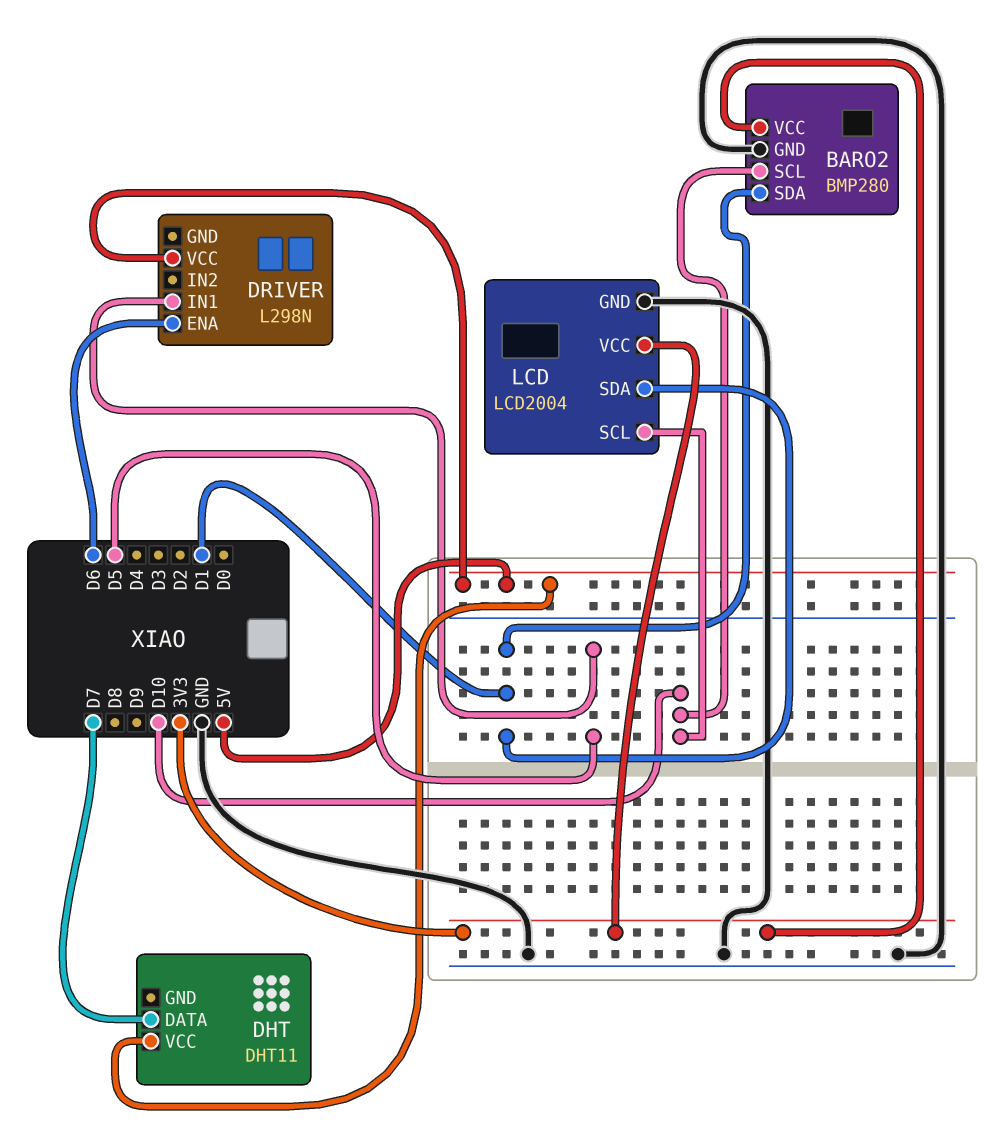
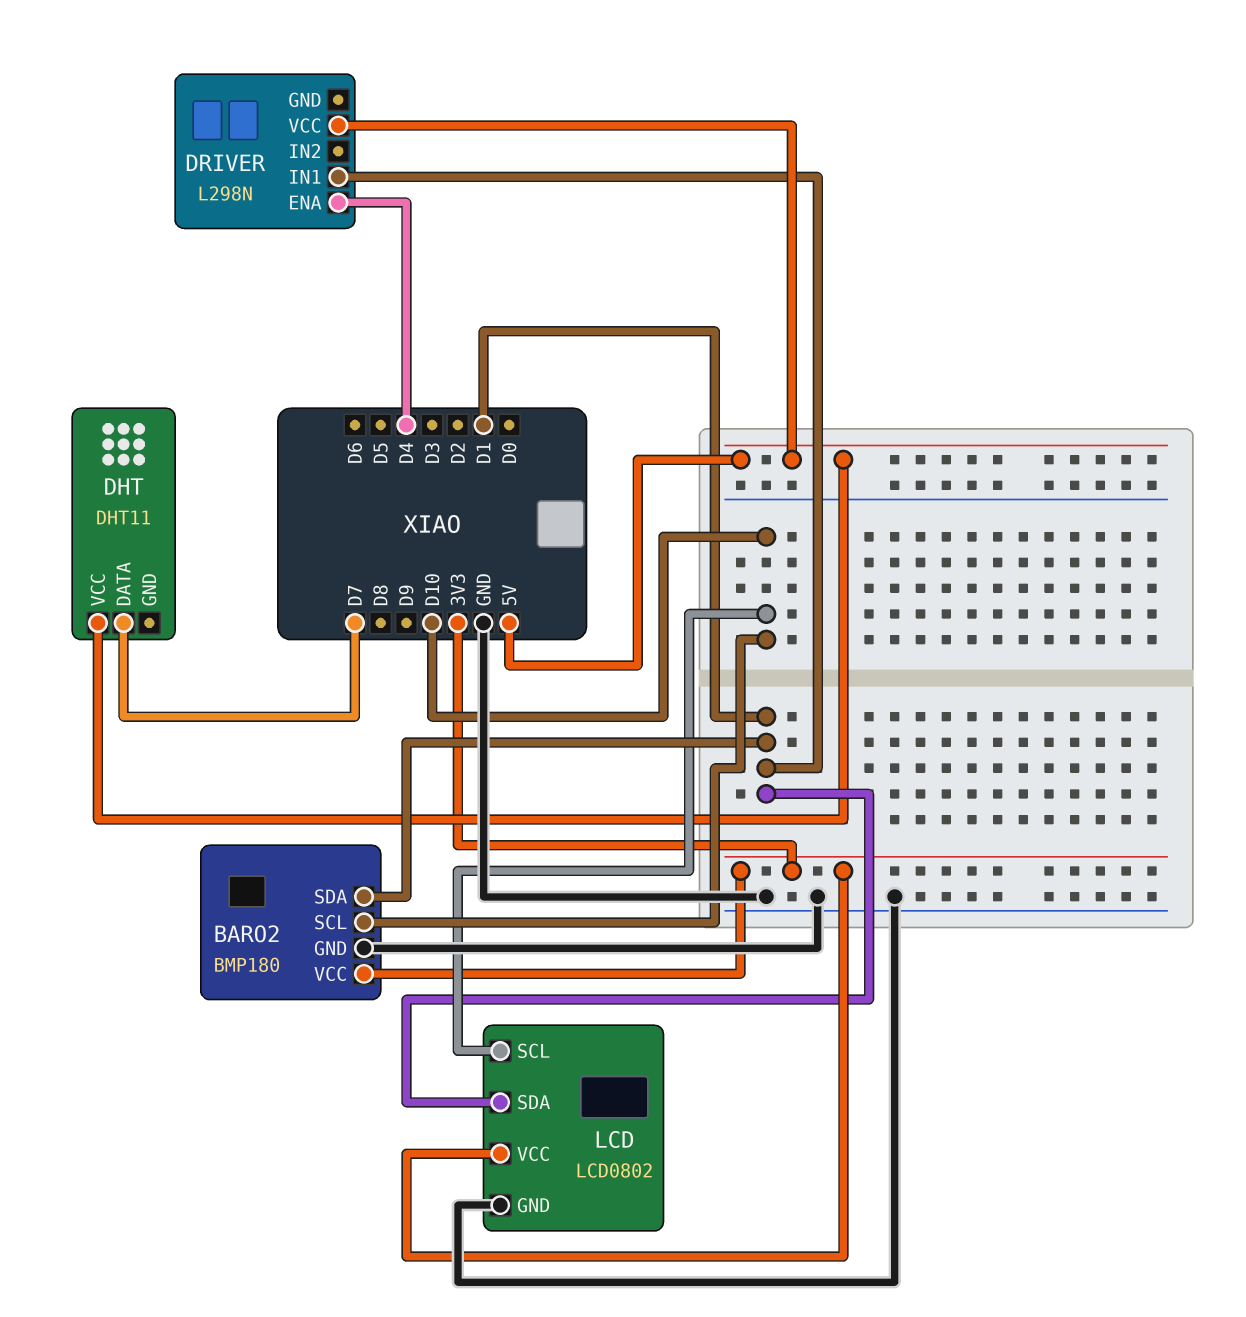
BARO2: BMP280 -> BMP180
DRIVER pin ENA: D6 -> D4
DRIVER pin IN1: D5 -> D1
LCD: LCD2004 -> LCD0802

